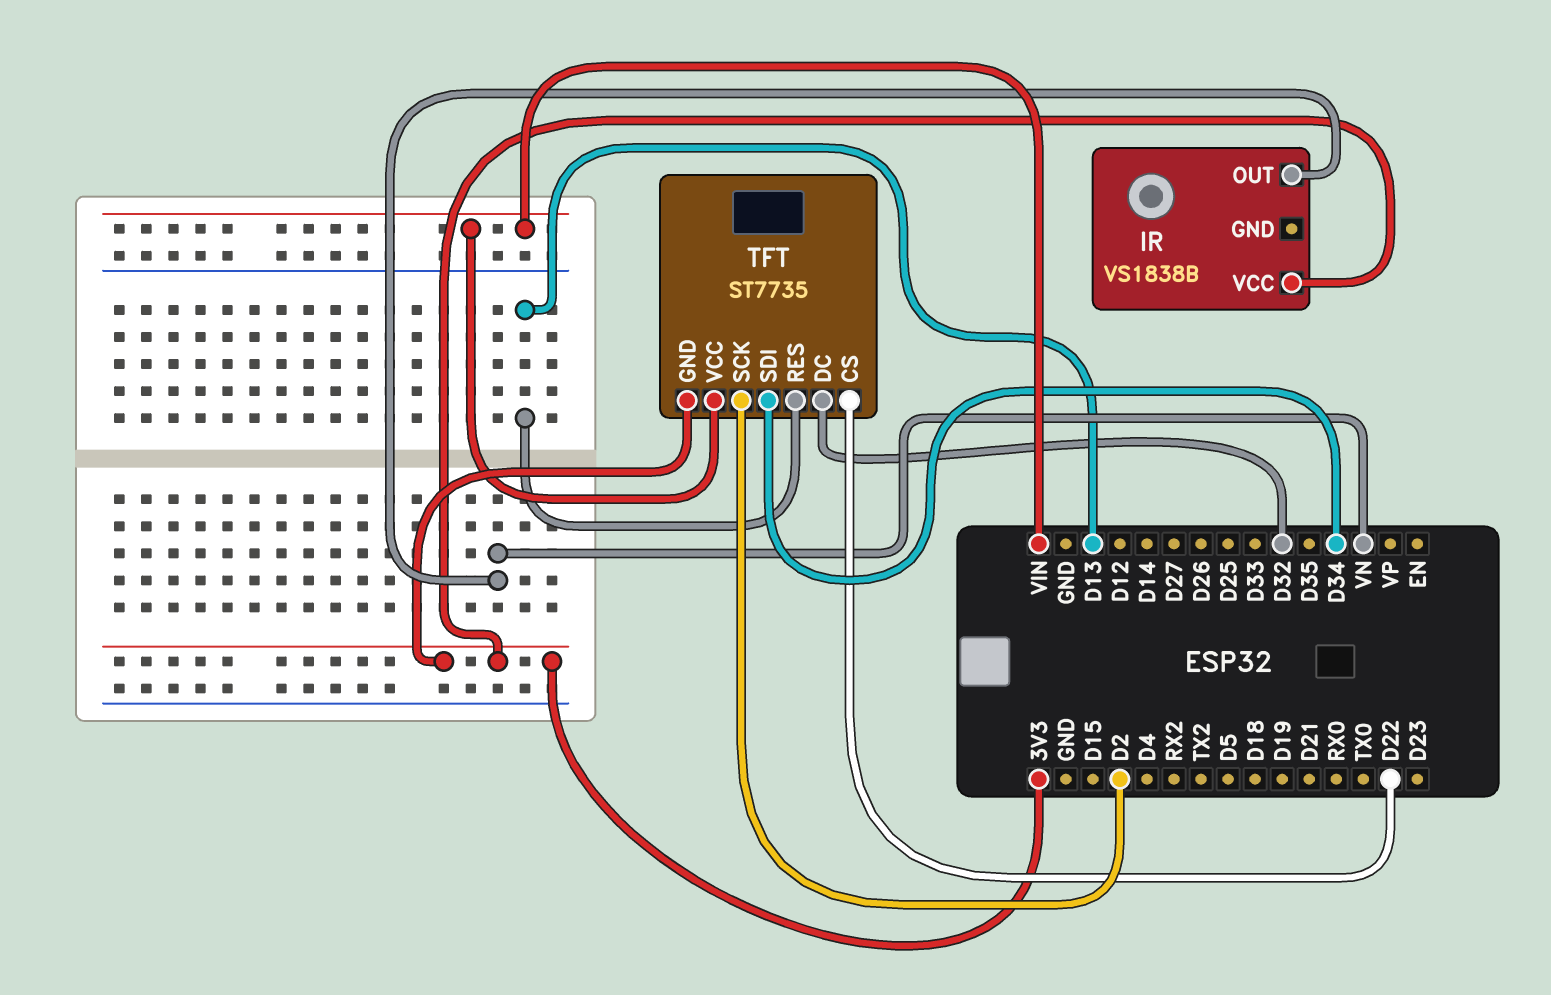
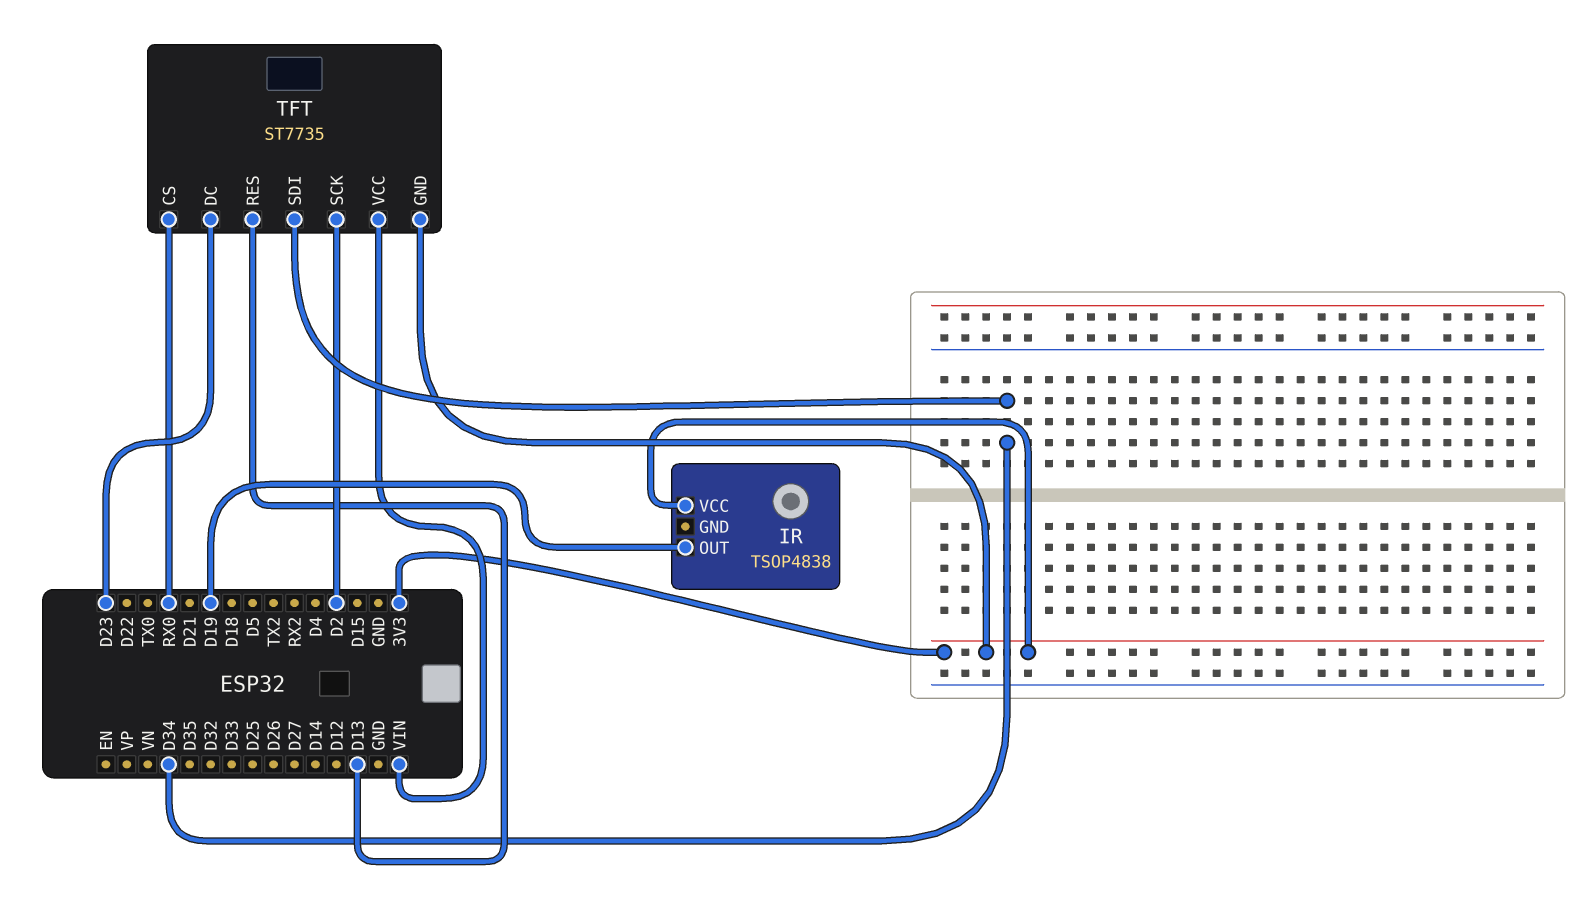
IR: VS1838B -> TSOP4838
IR pin OUT: VN -> D19
TFT pin CS: D22 -> RX0
TFT pin DC: D32 -> D23

